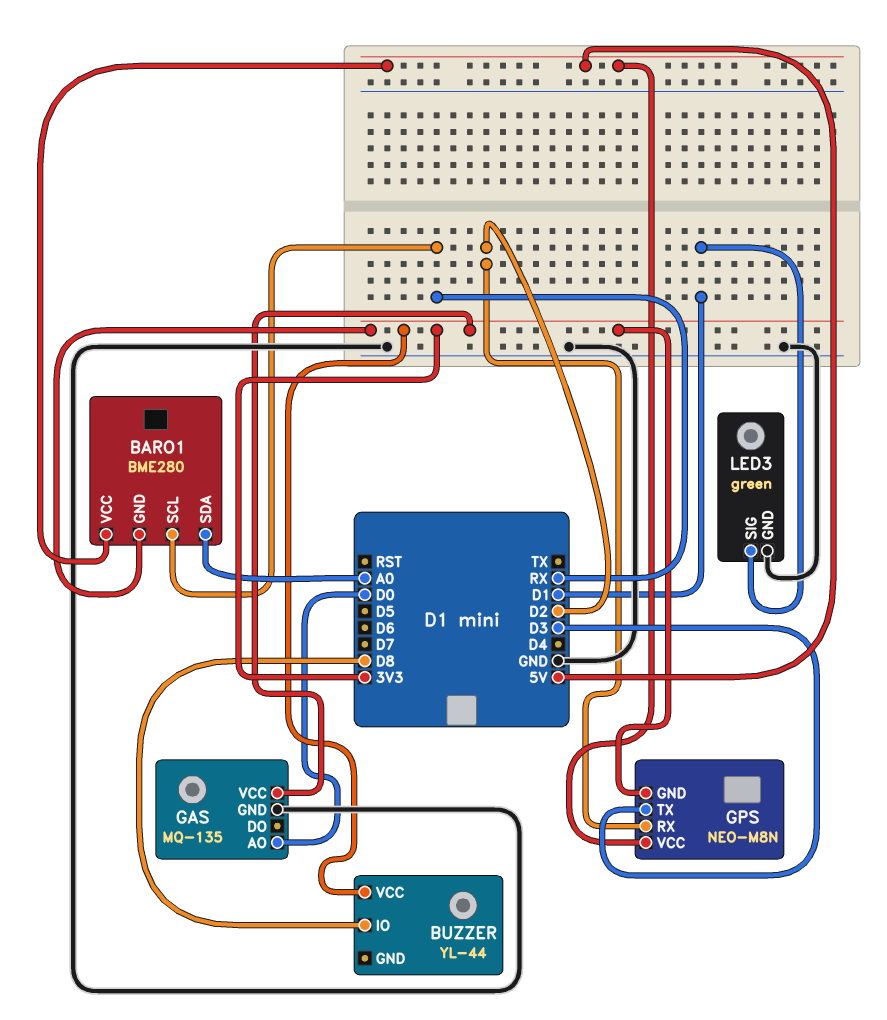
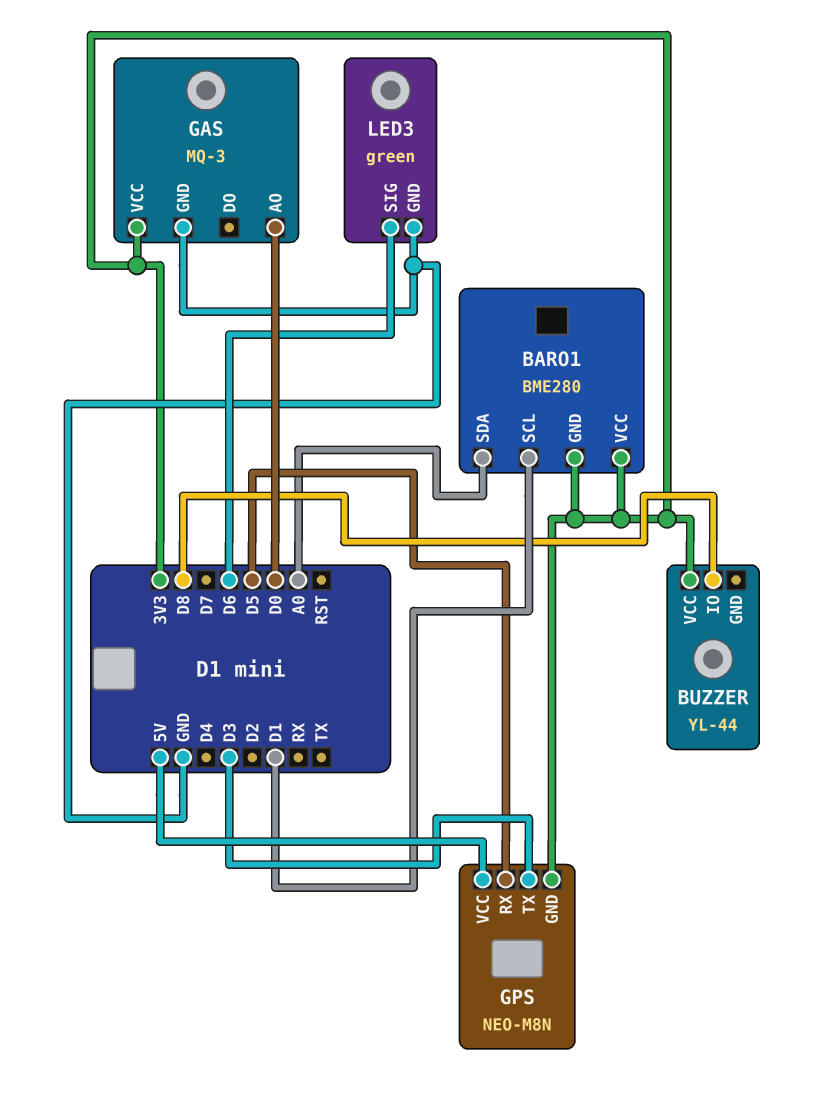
BARO1 pin SCL: RX -> D1
BARO1 pin VCC: 5V -> 3V3
GAS: MQ-135 -> MQ-3
GPS pin RX: D2 -> D5
LED3 pin SIG: D1 -> D6

